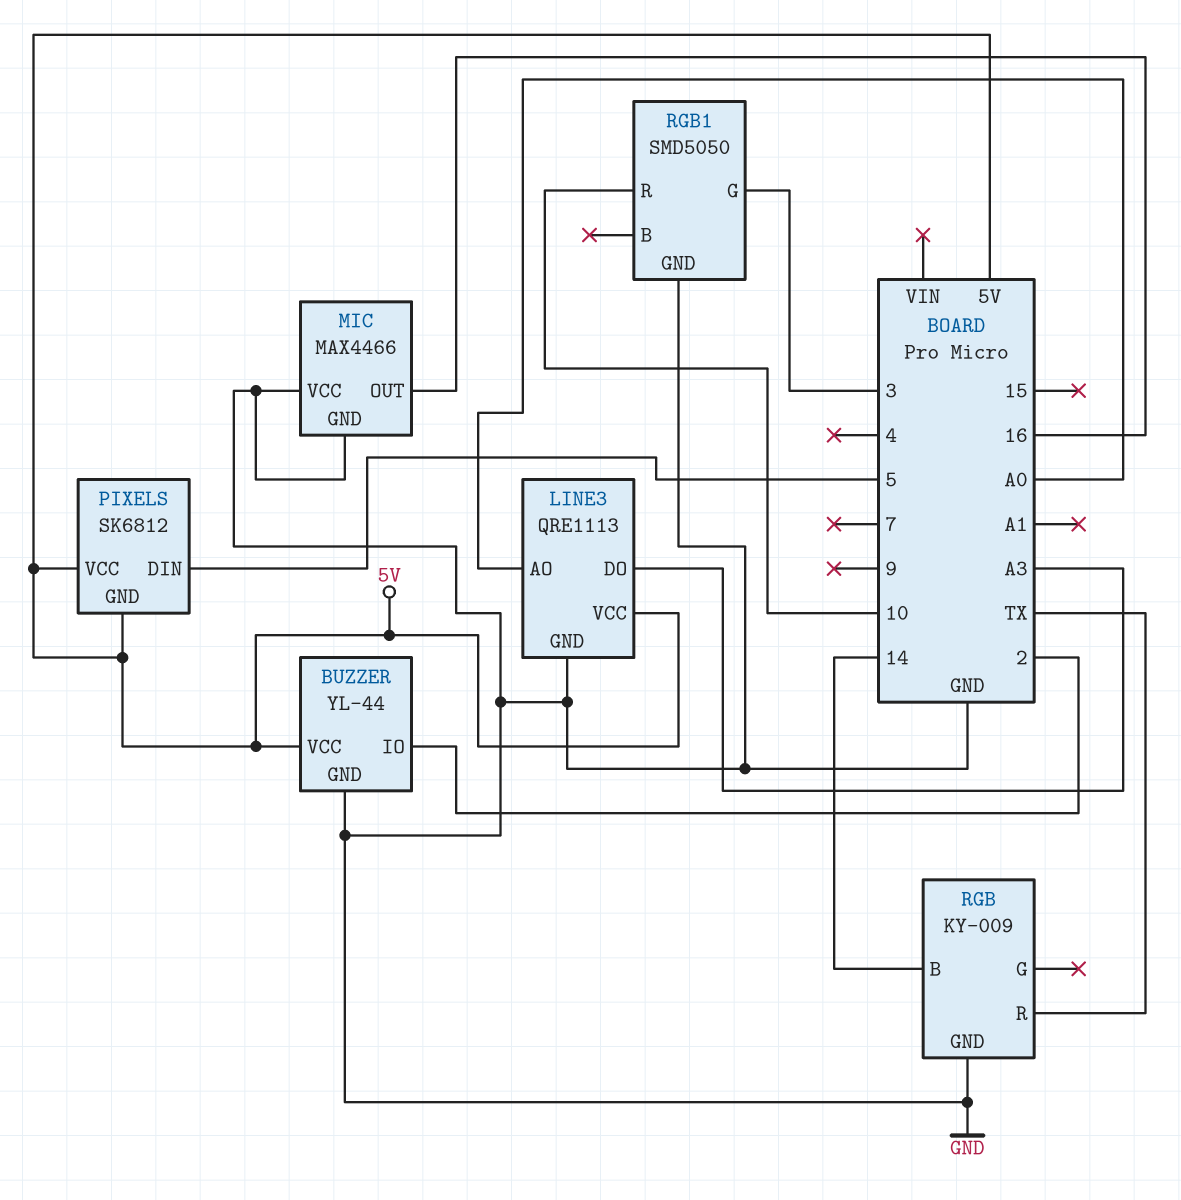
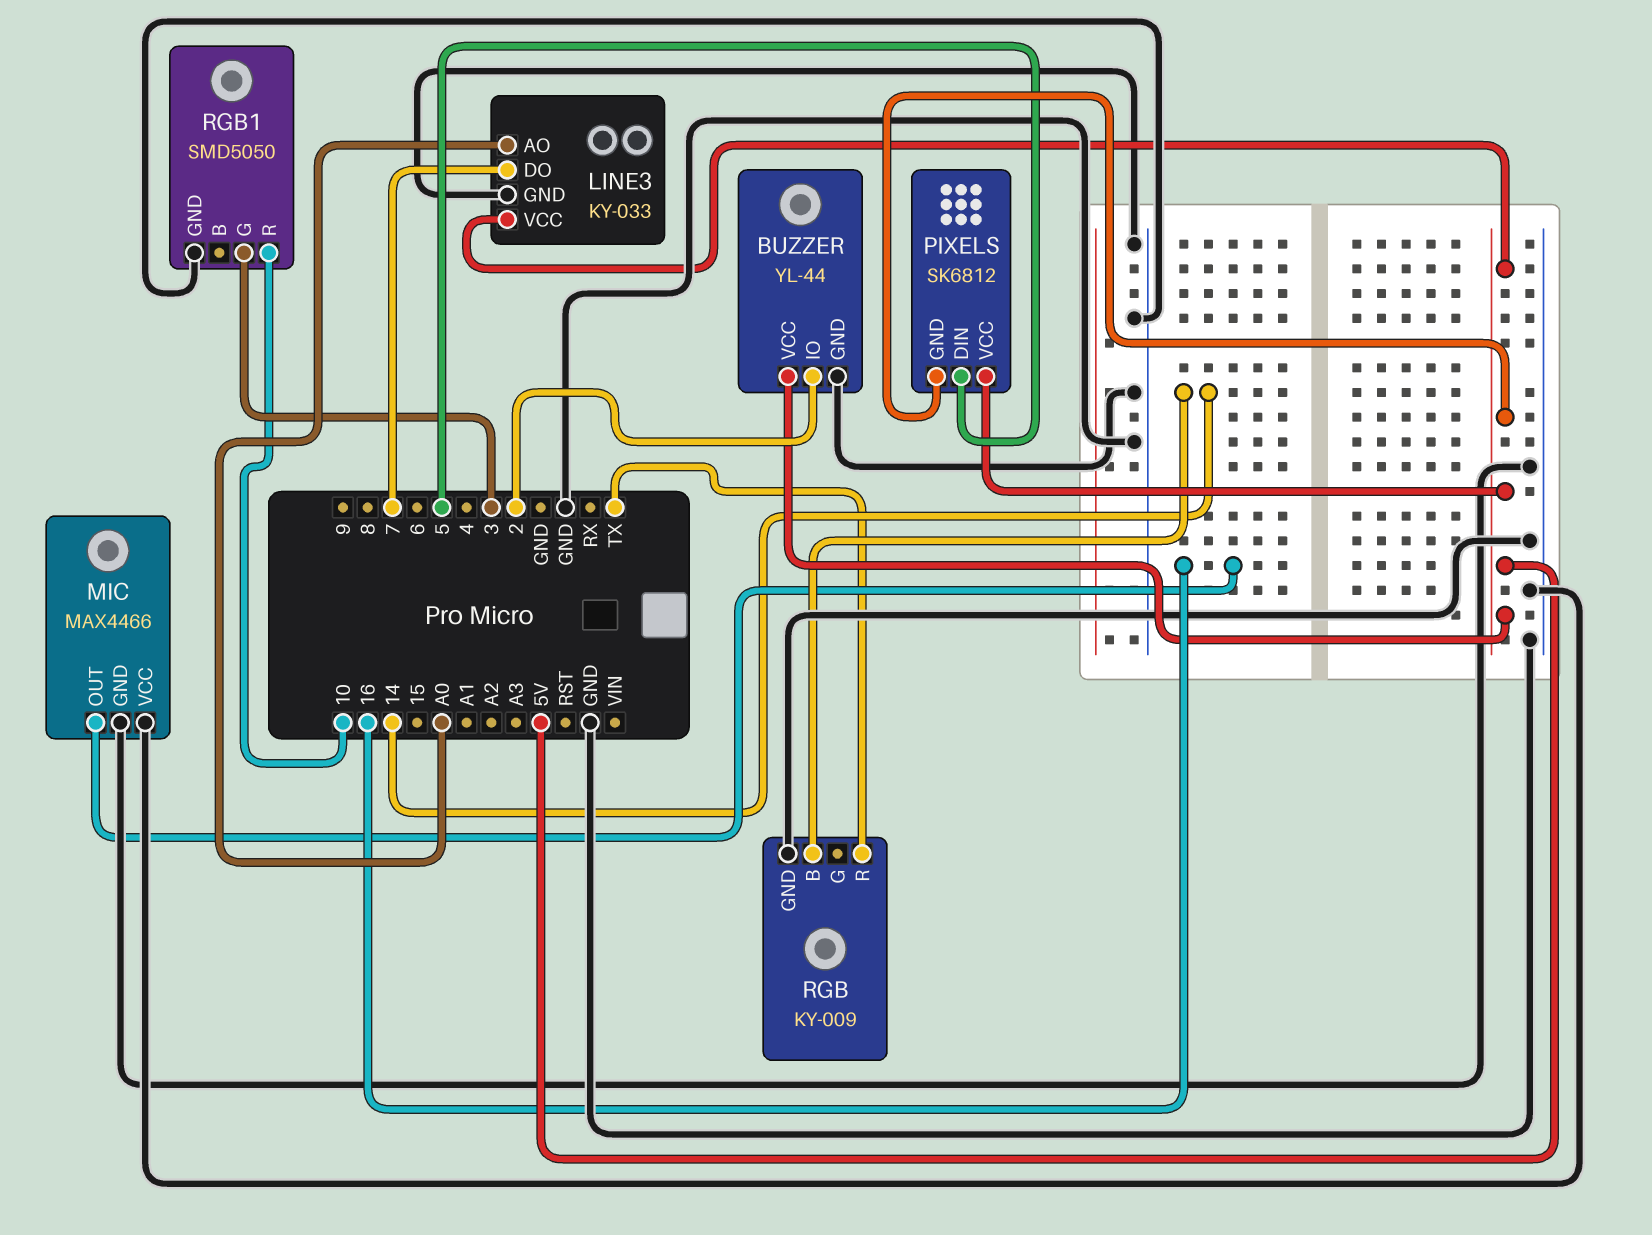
LINE3: QRE1113 -> KY-033
LINE3 pin DO: A3 -> 7

